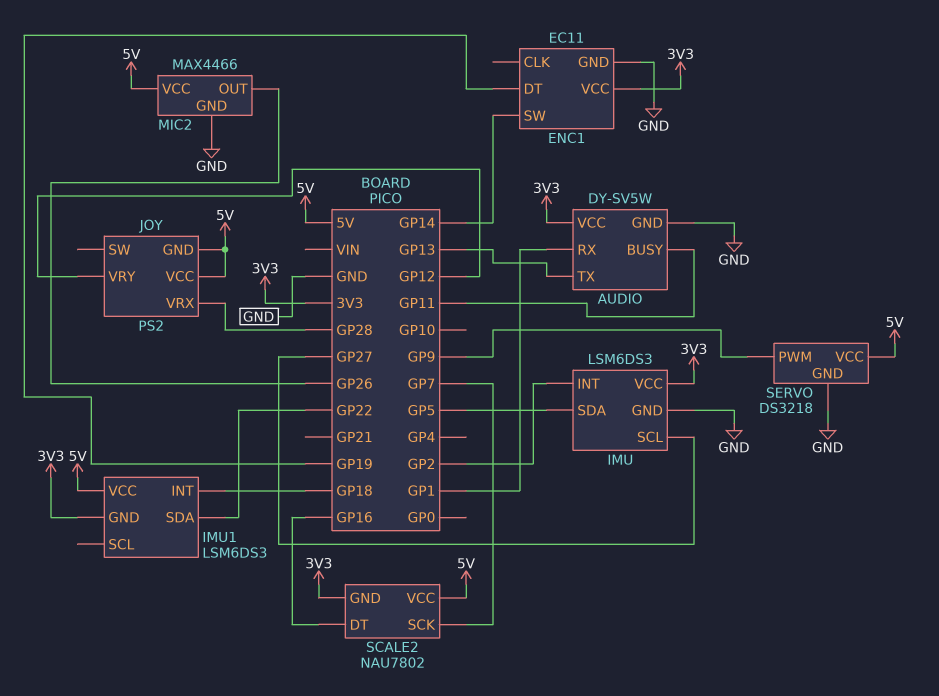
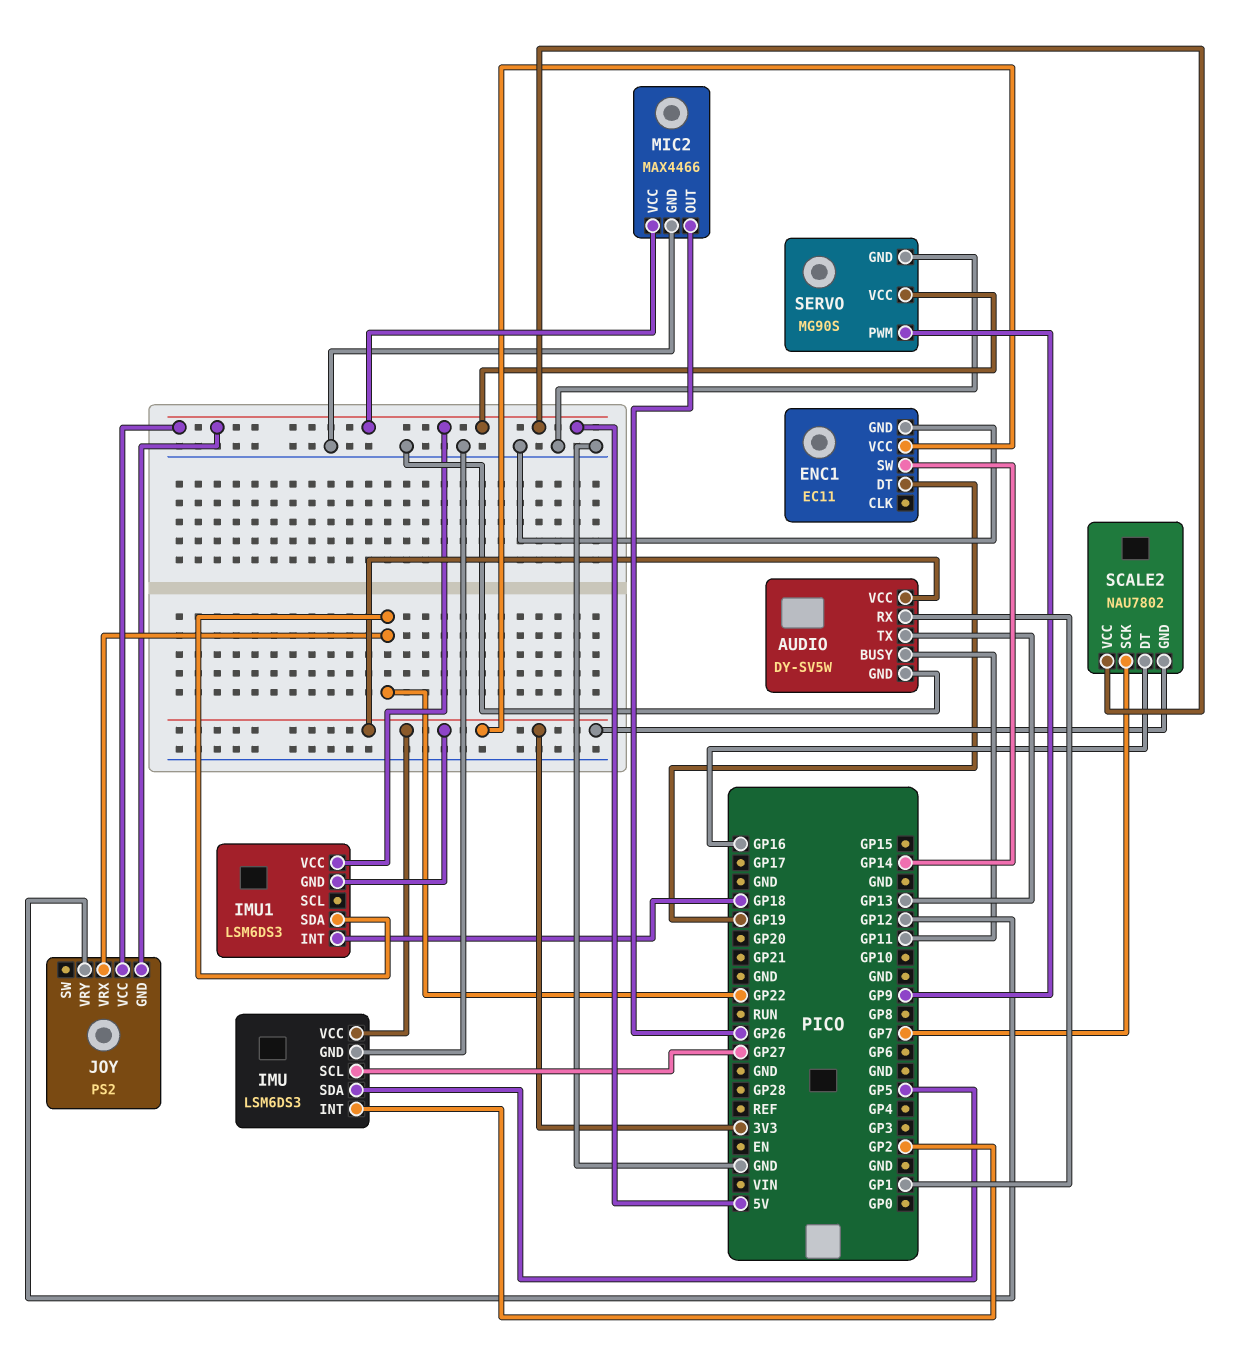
JOY pin VRX: GP28 -> GP22
SERVO: DS3218 -> MG90S

